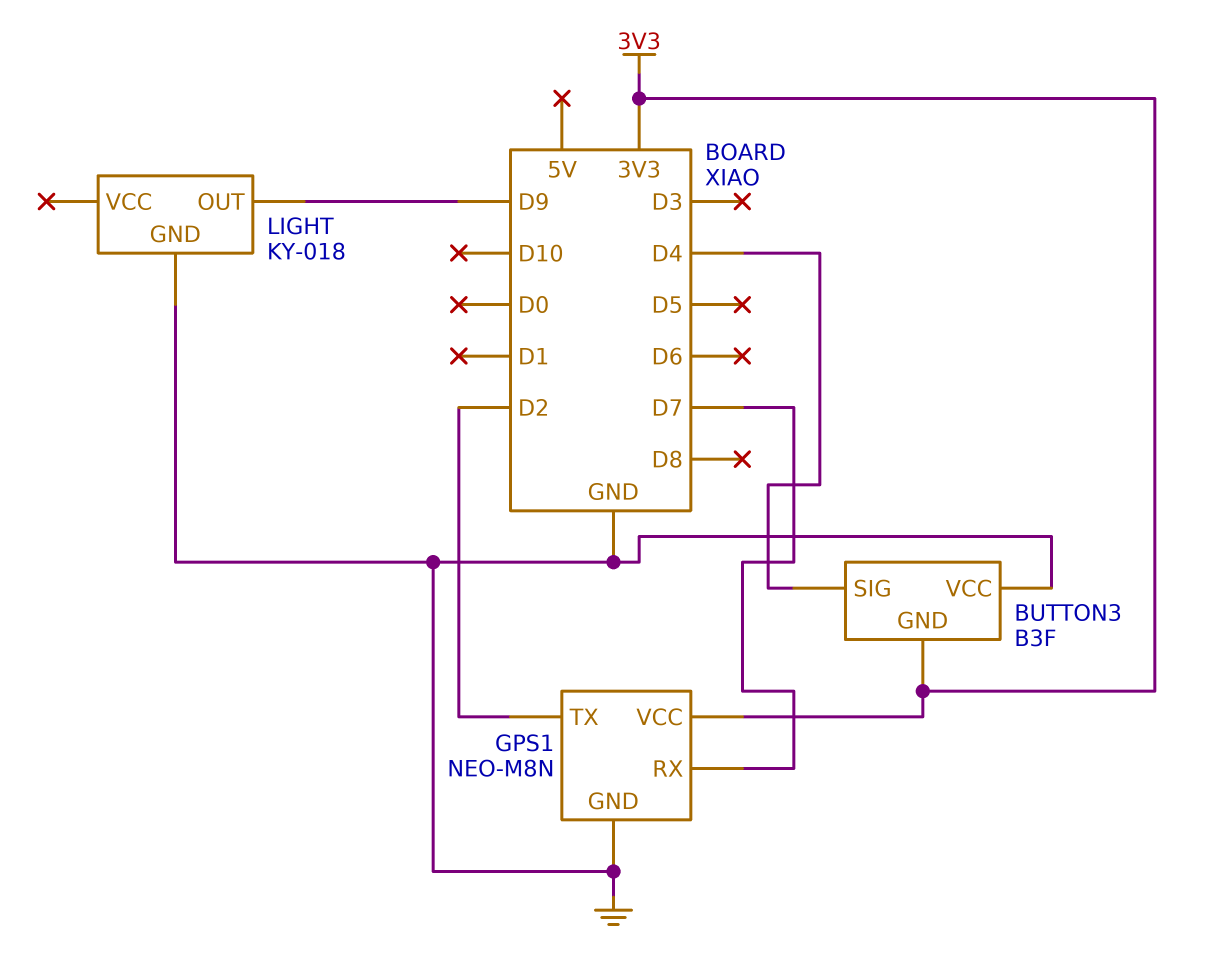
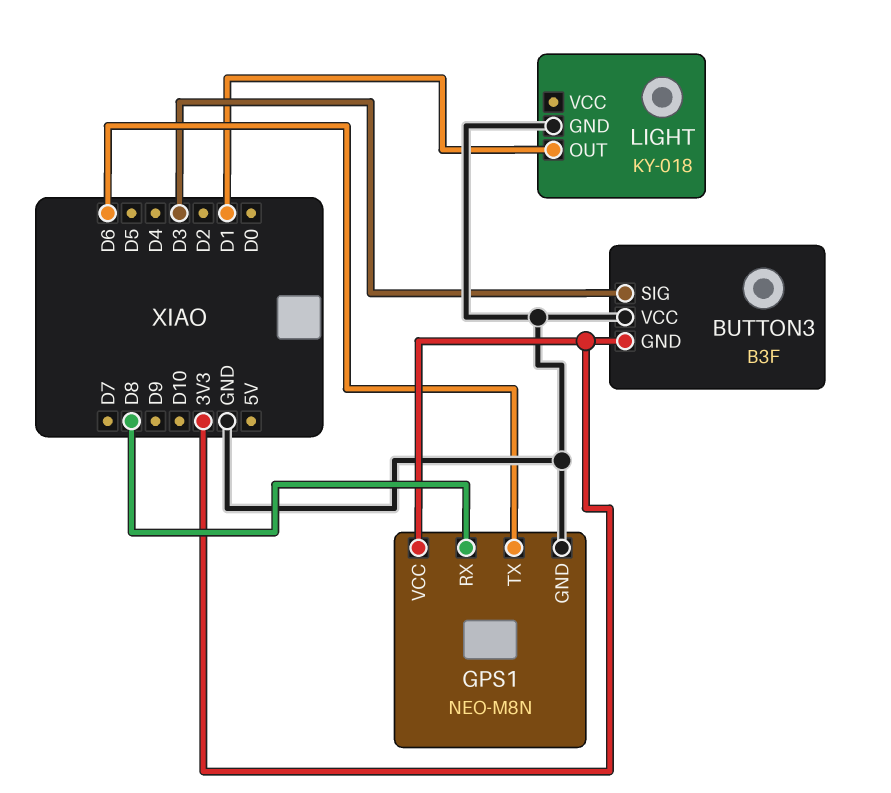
BUTTON3 pin SIG: D4 -> D3
GPS1 pin RX: D7 -> D8
GPS1 pin TX: D2 -> D6
LIGHT pin OUT: D9 -> D1

